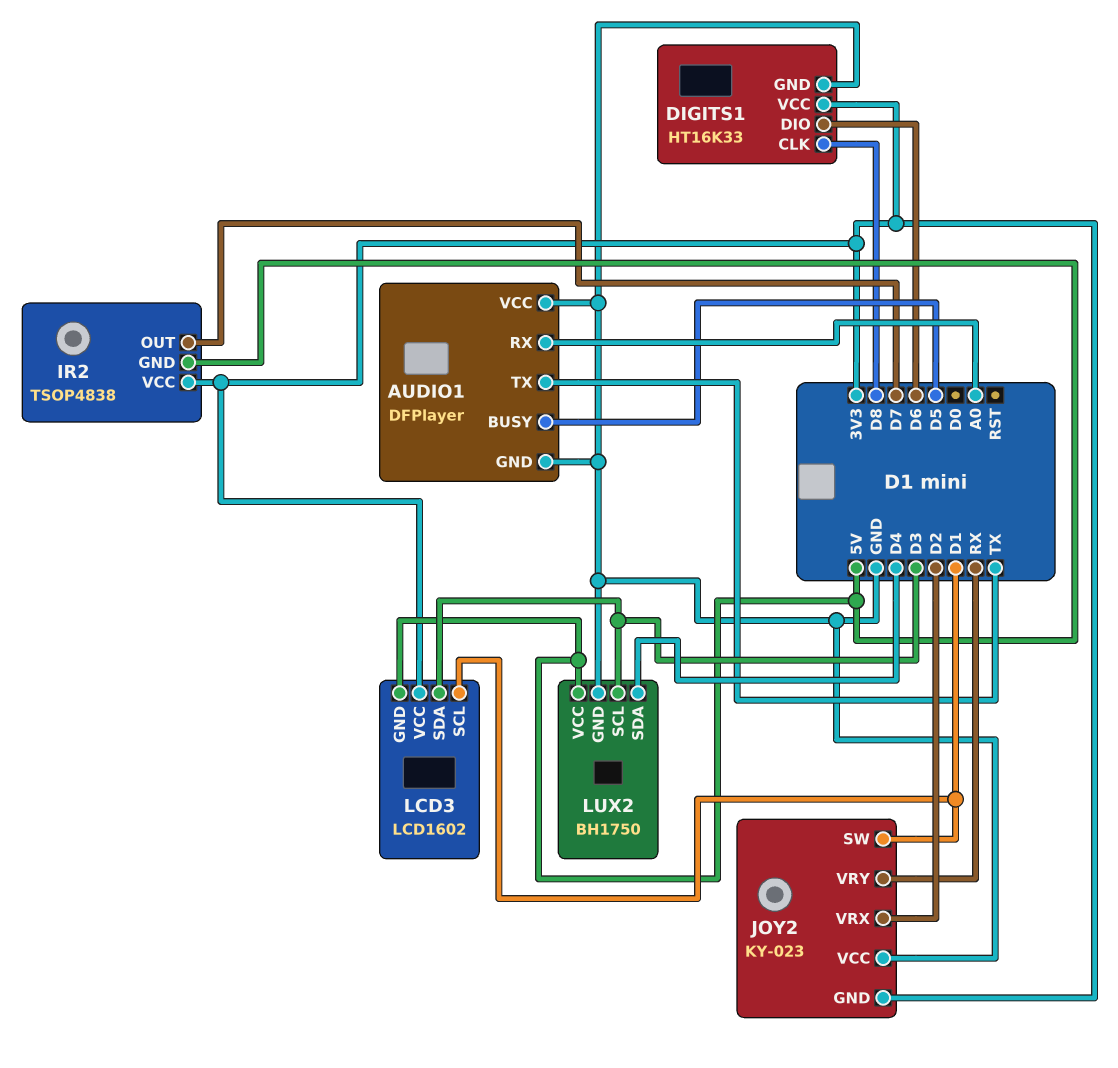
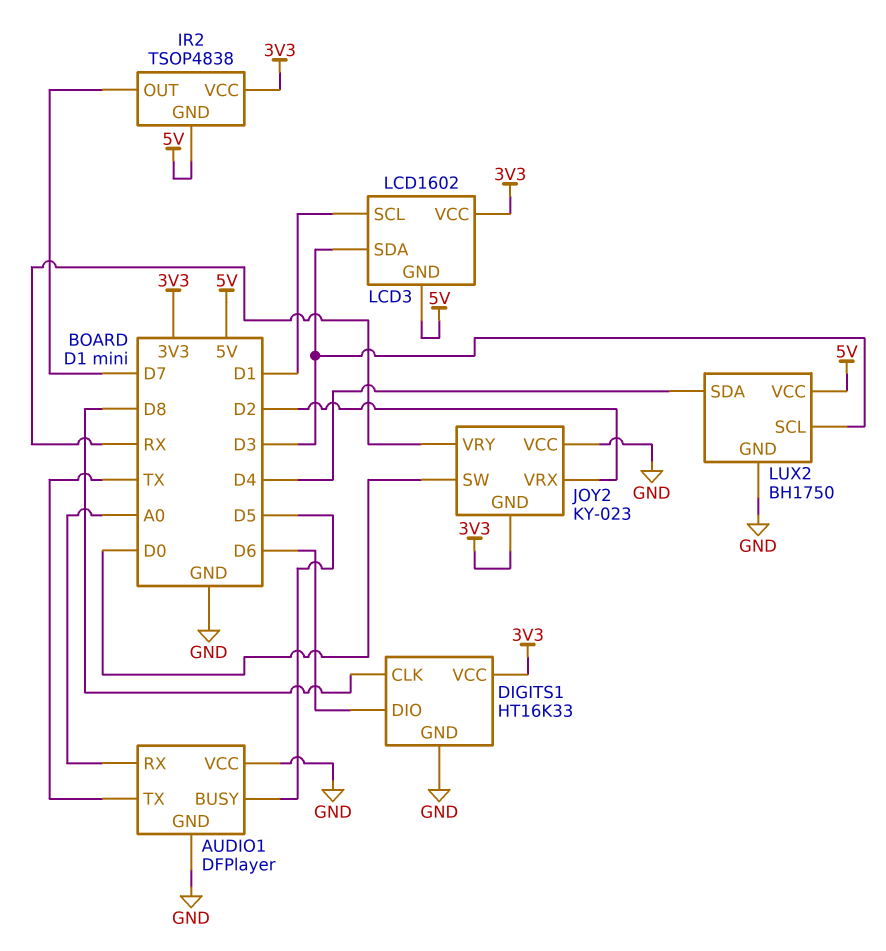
JOY2 pin SW: D1 -> D0

